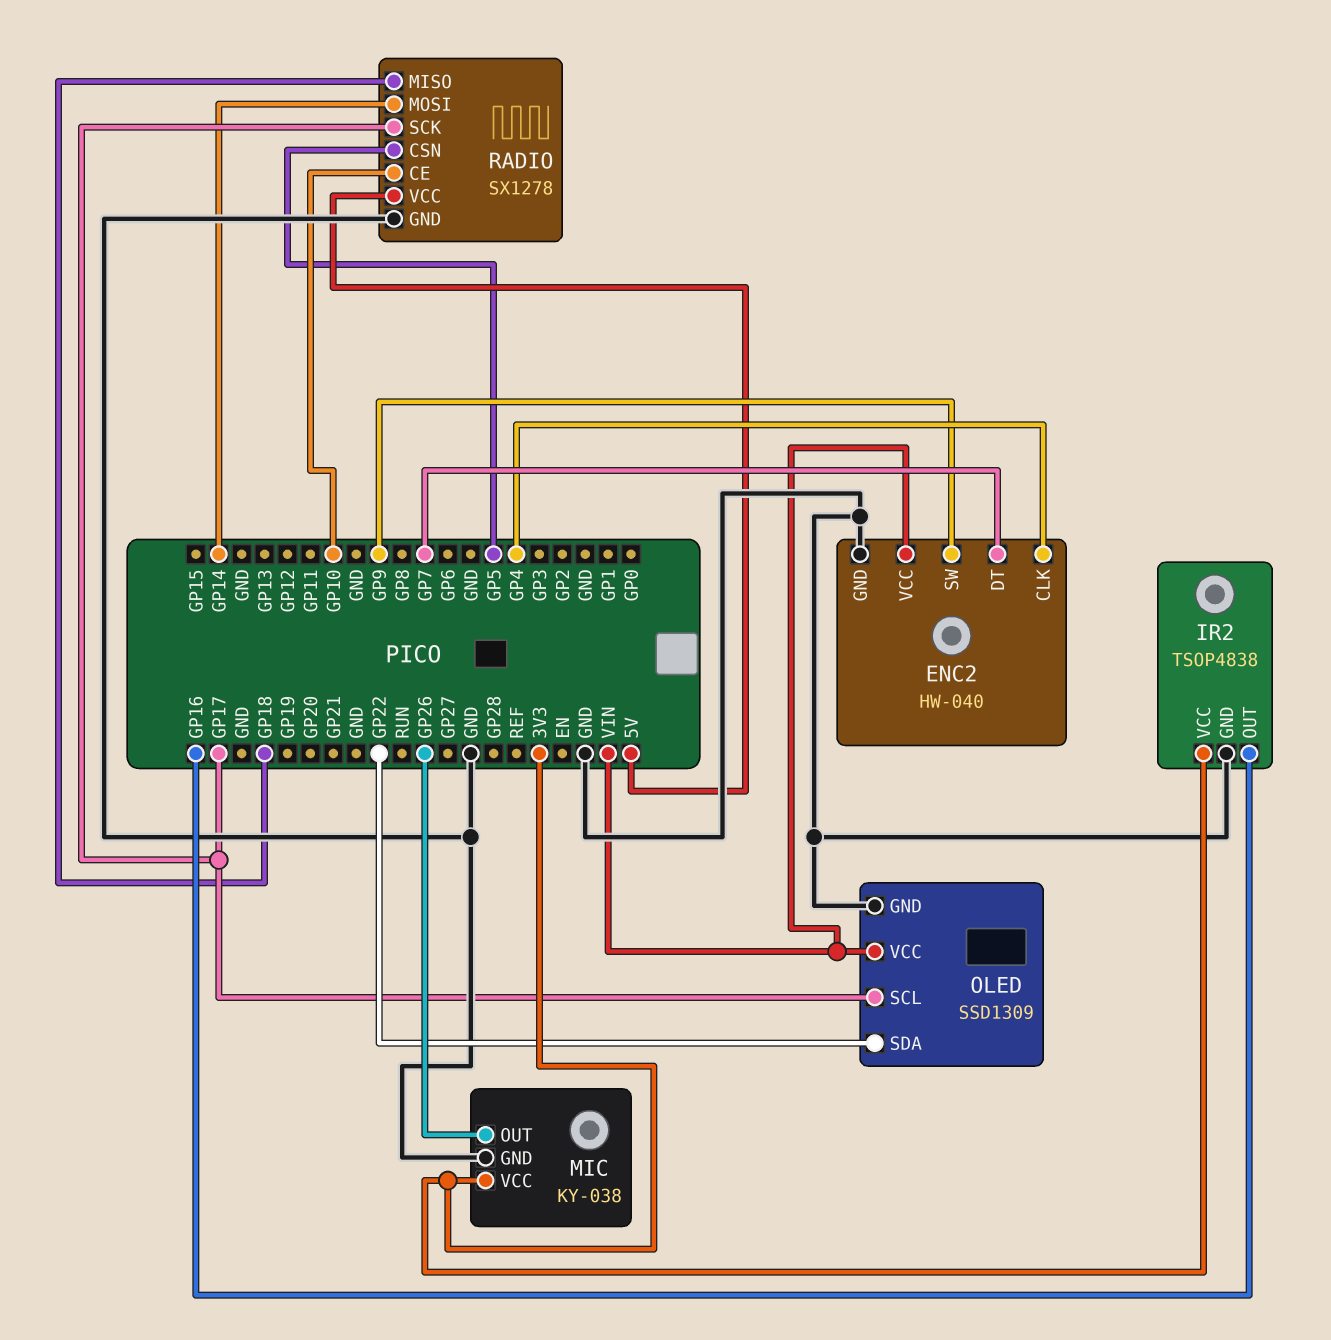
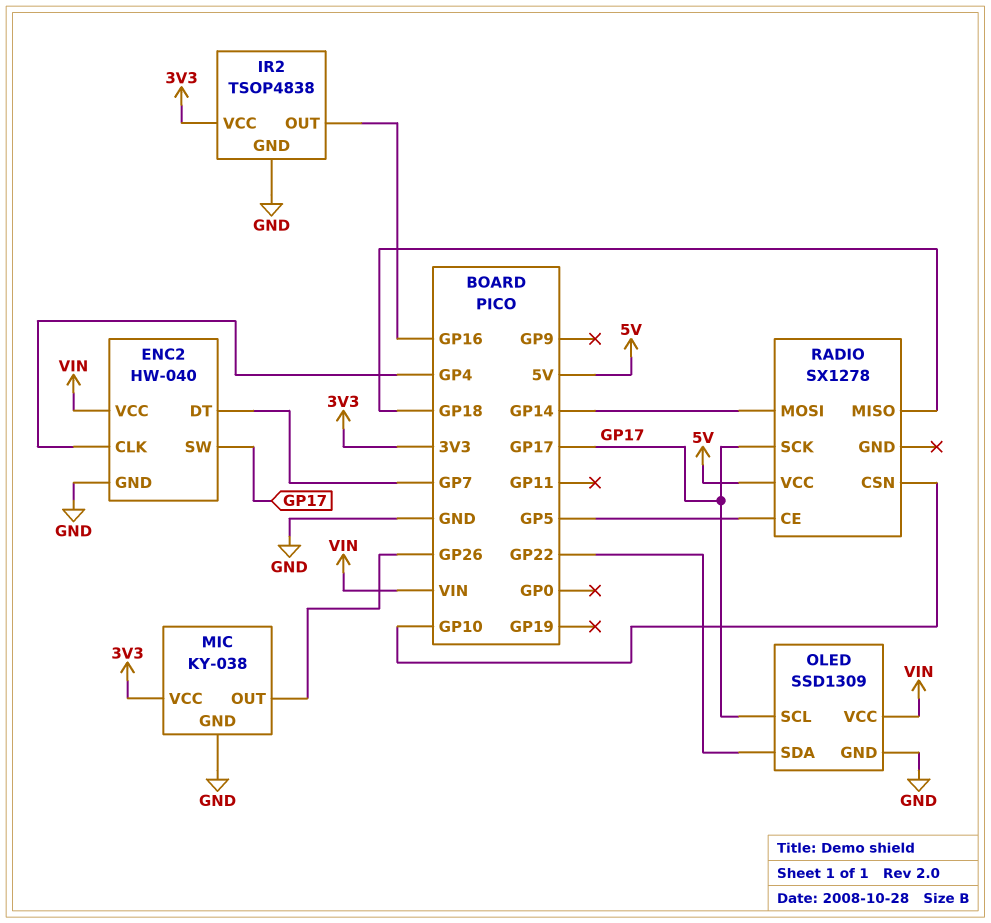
ENC2 pin SW: GP9 -> GP17
RADIO pin CE: GP10 -> GP5
RADIO pin CSN: GP5 -> GP10
RADIO pin GND: GND -> none

